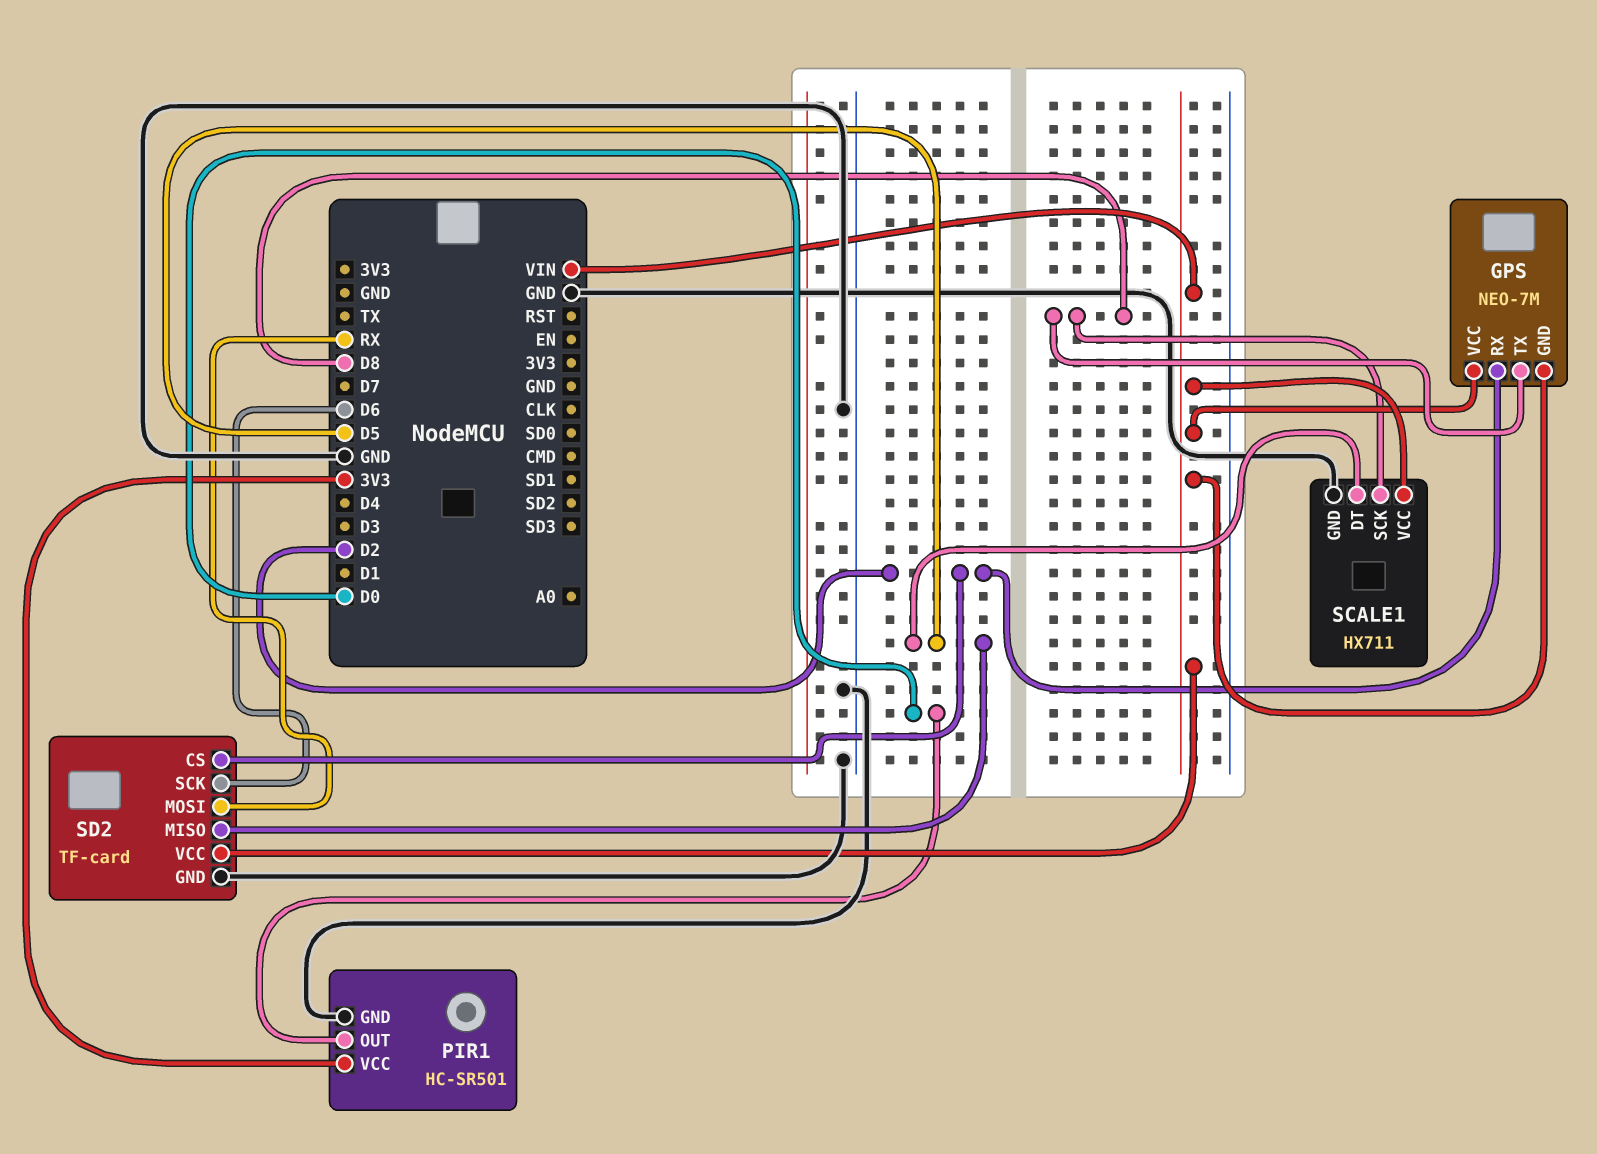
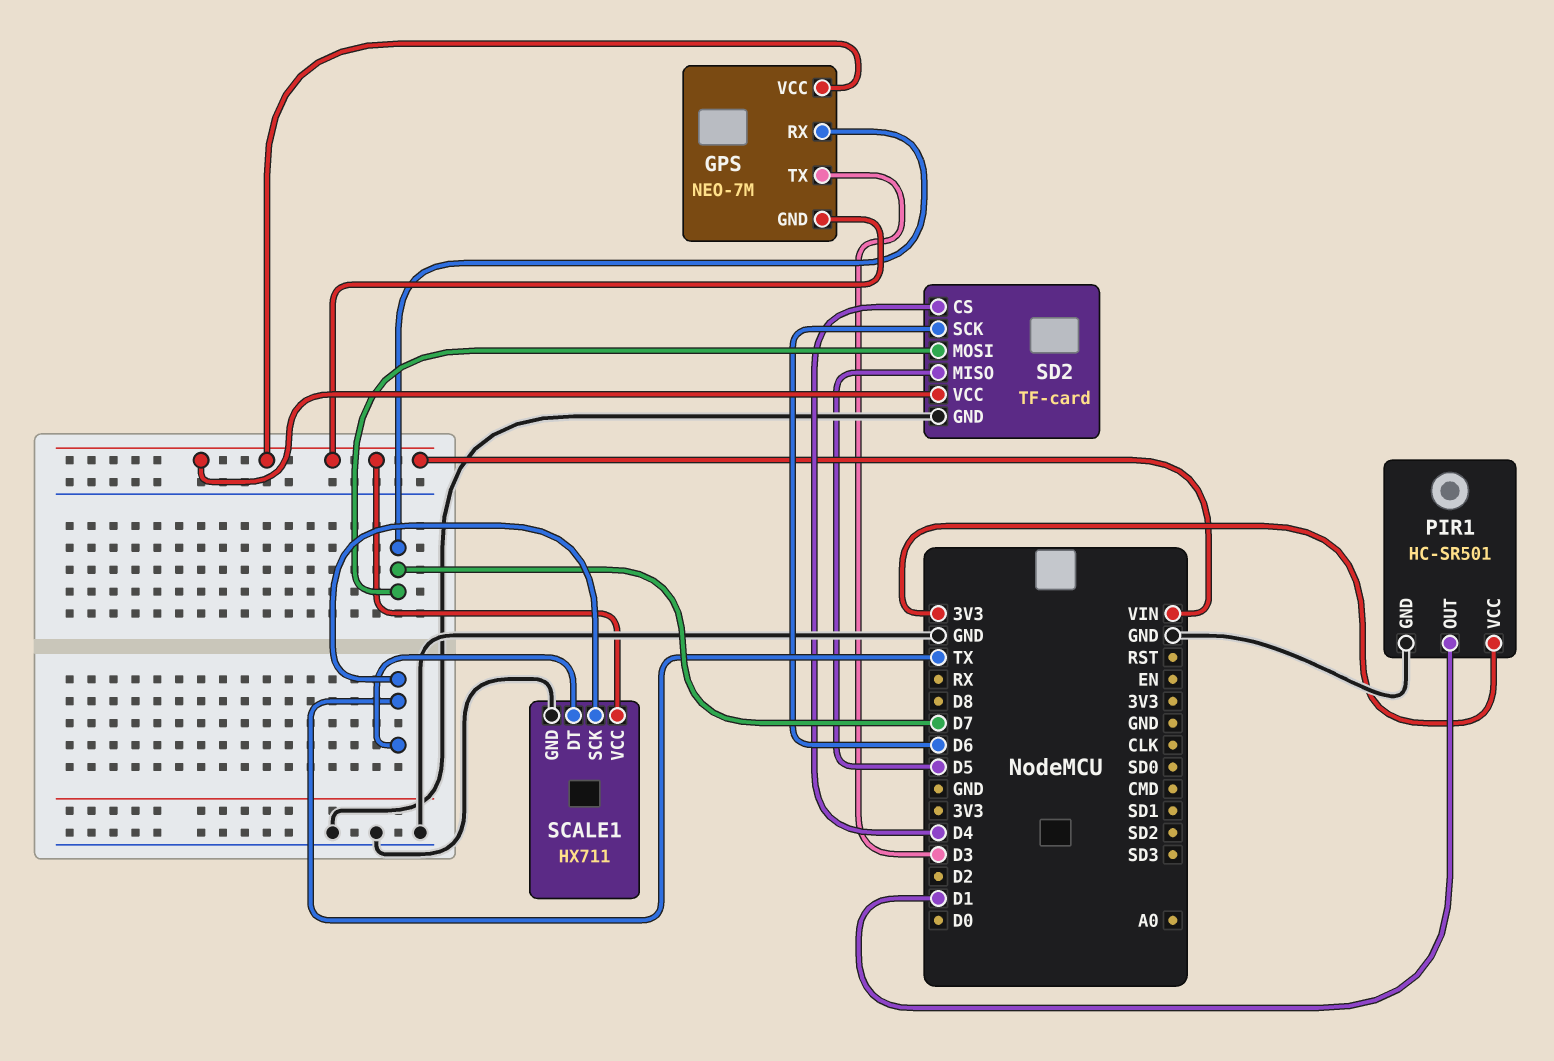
GPS pin RX: D2 -> D7
GPS pin TX: D8 -> D3
PIR1 pin OUT: D0 -> D1
SCALE1 pin DT: D5 -> TX
SCALE1 pin SCK: D8 -> TX
SD2 pin CS: D2 -> D4
SD2 pin MOSI: RX -> D7

